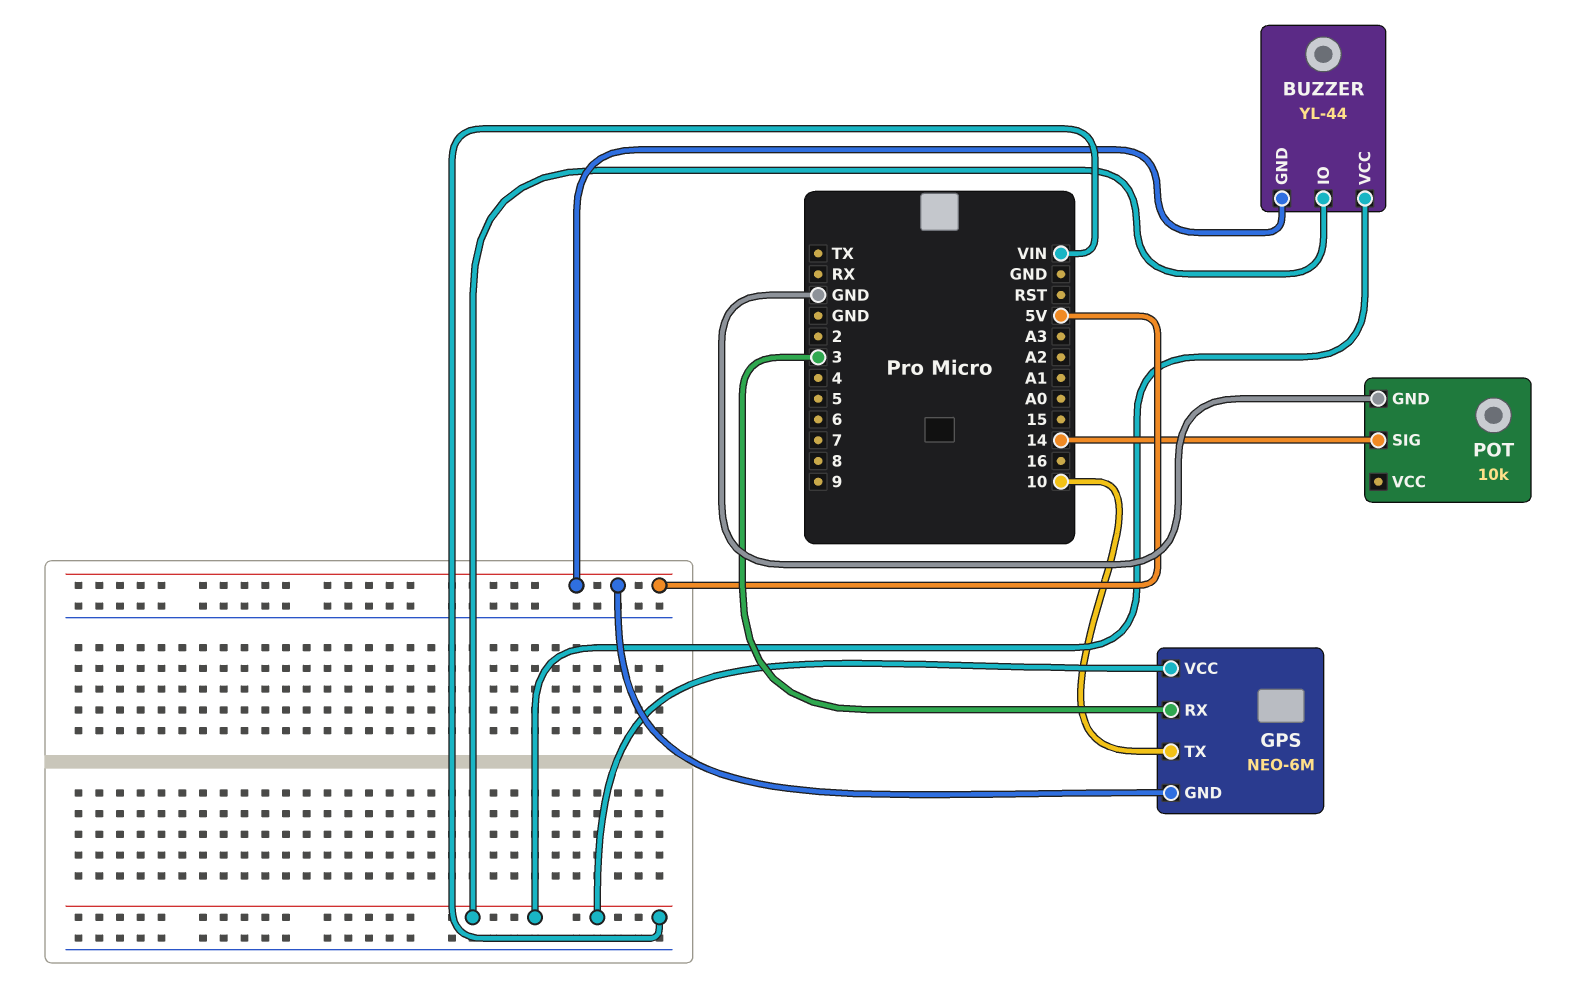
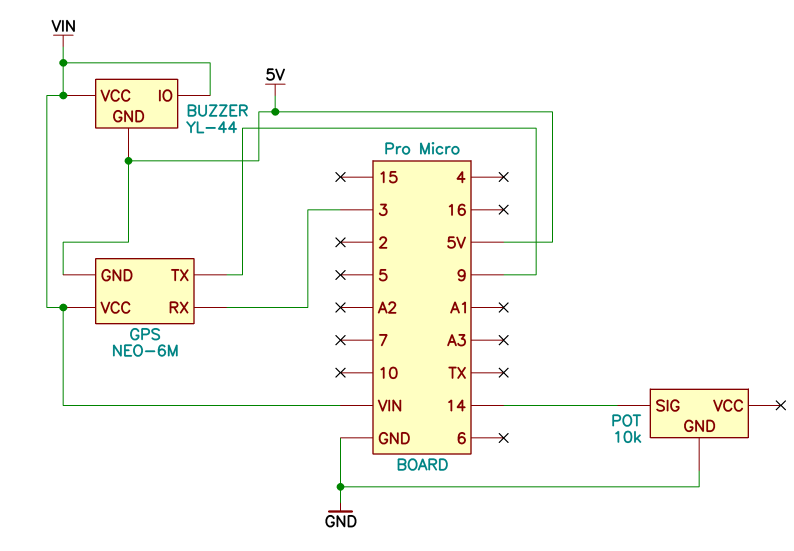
GPS pin TX: 10 -> 9

